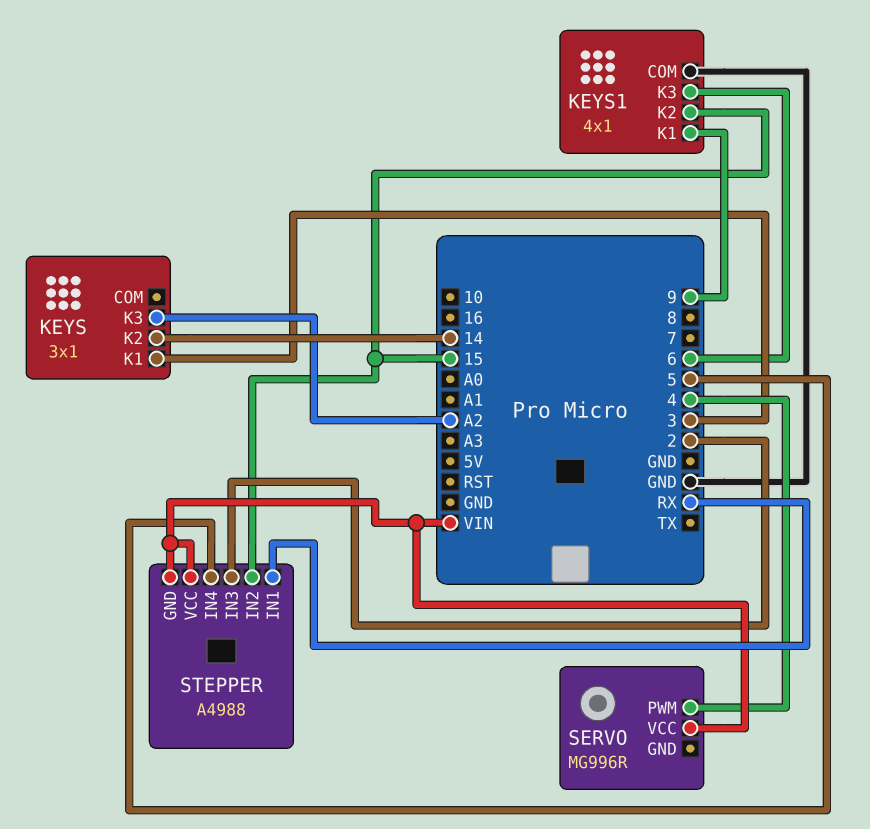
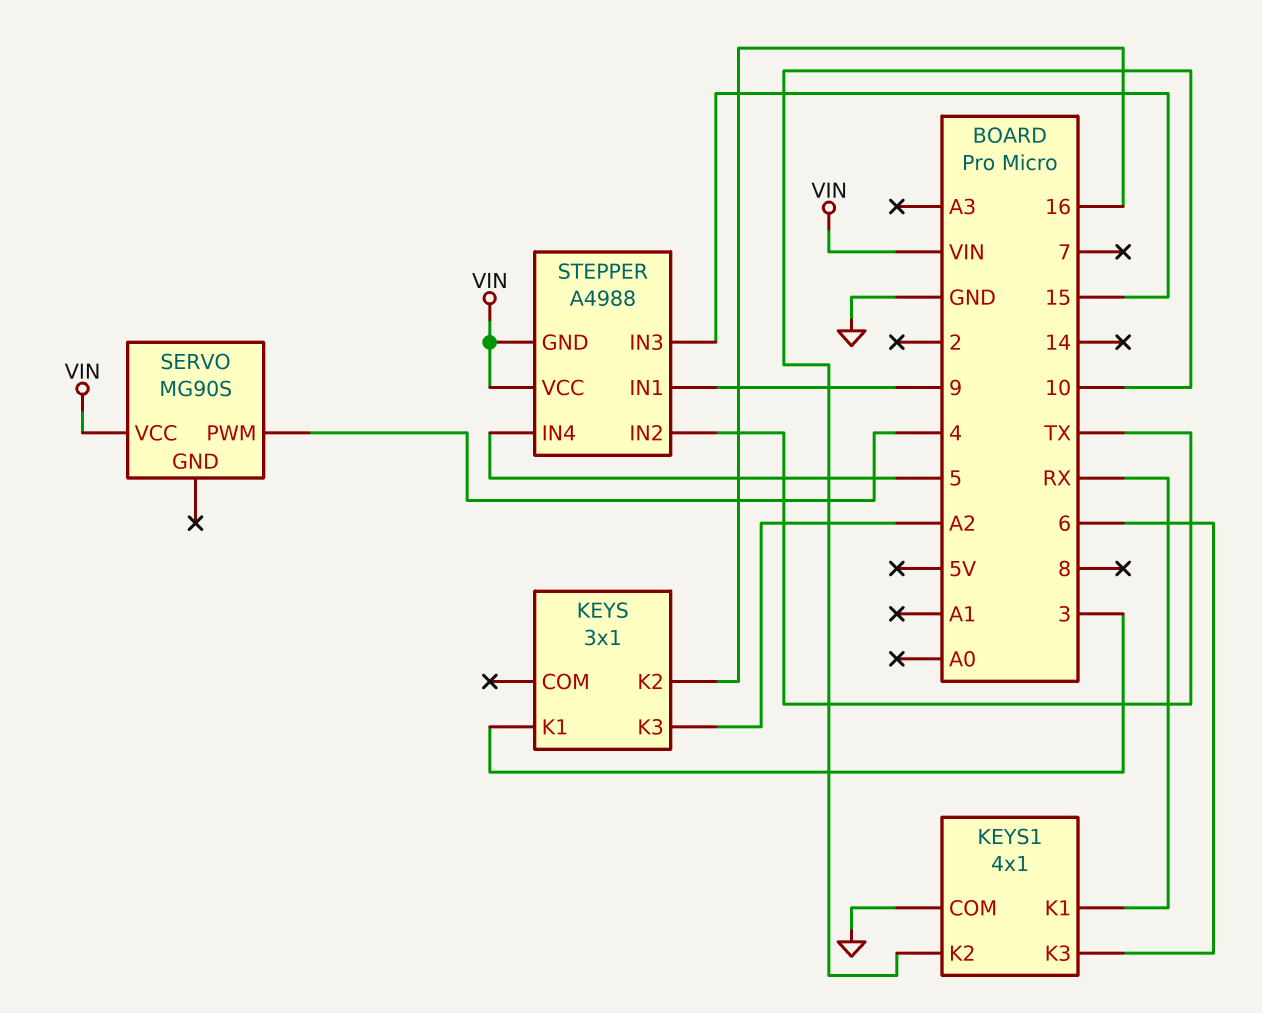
KEYS pin K2: 14 -> 16
KEYS1 pin K1: 9 -> RX
KEYS1 pin K2: 15 -> 10
SERVO: MG996R -> MG90S
STEPPER pin IN1: RX -> 9
STEPPER pin IN2: 15 -> TX
STEPPER pin IN3: 2 -> 15

